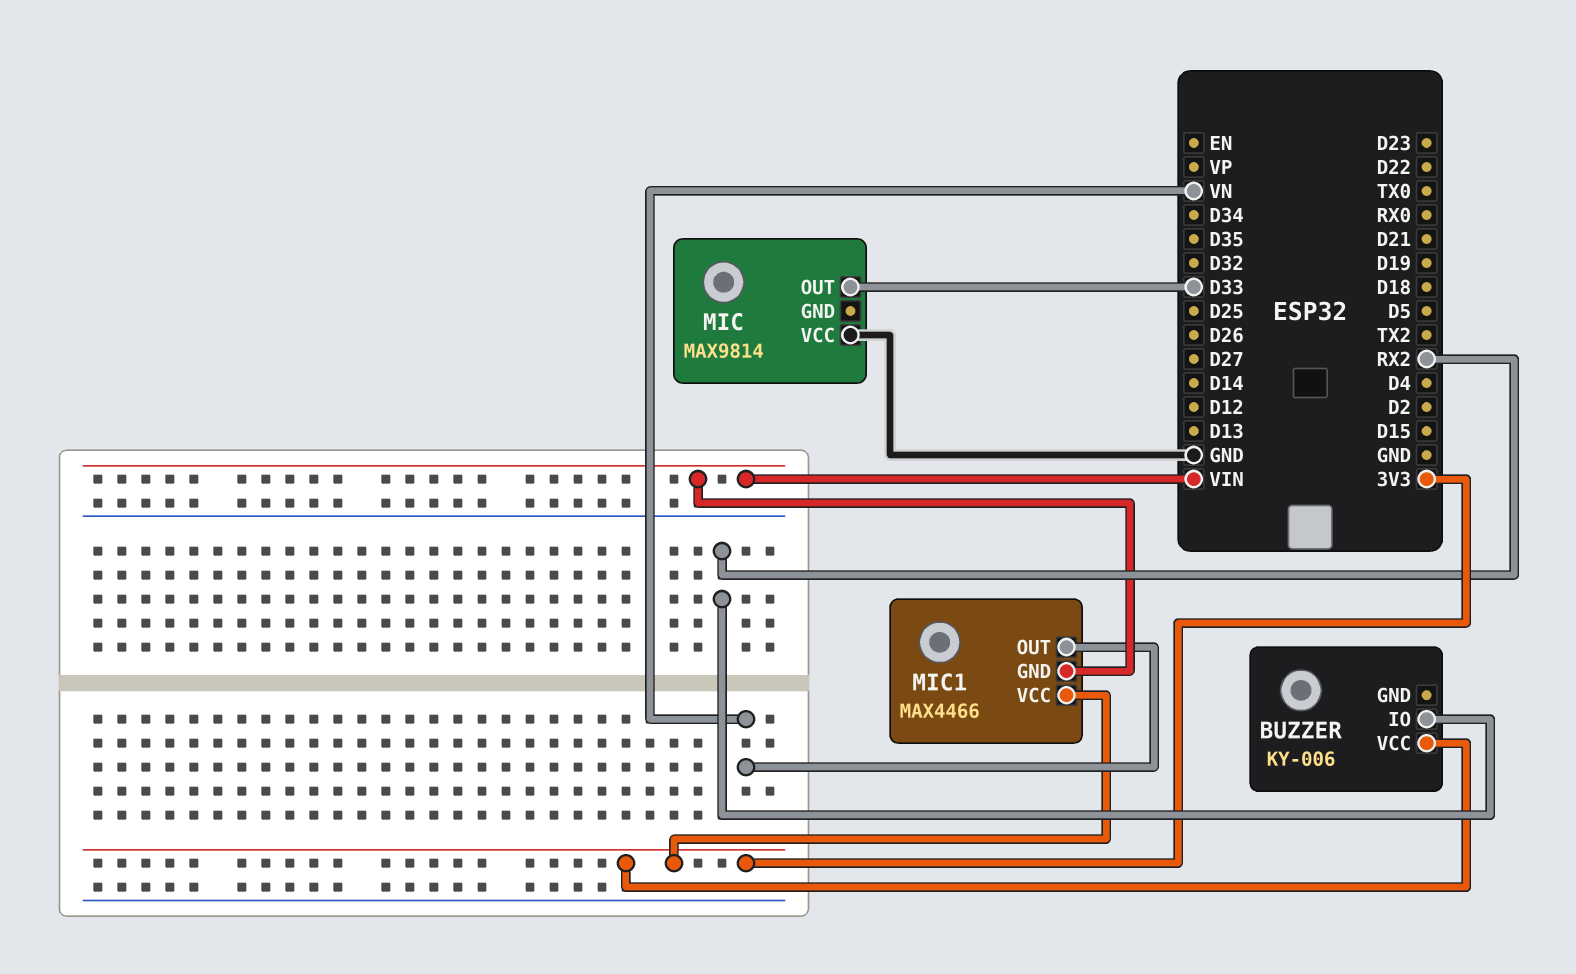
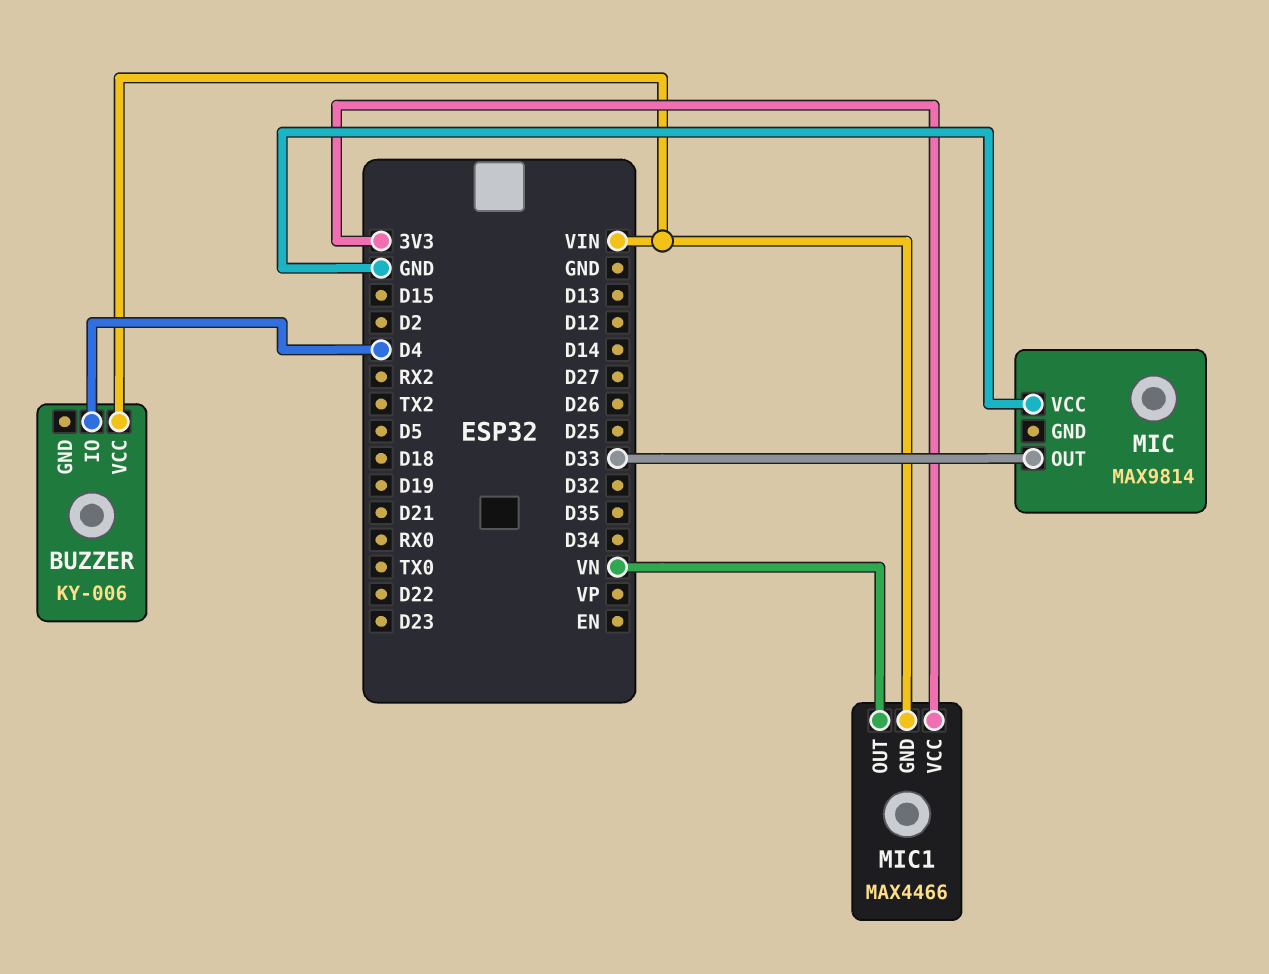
BUZZER pin IO: RX2 -> D4
BUZZER pin VCC: 3V3 -> VIN

